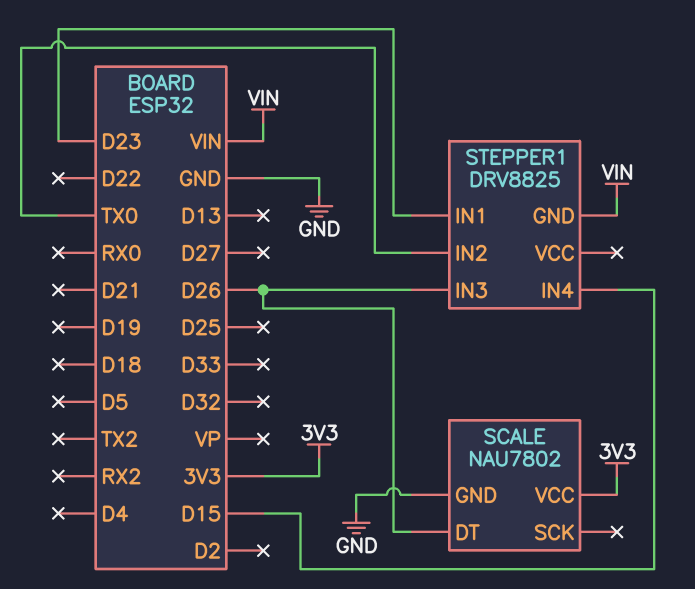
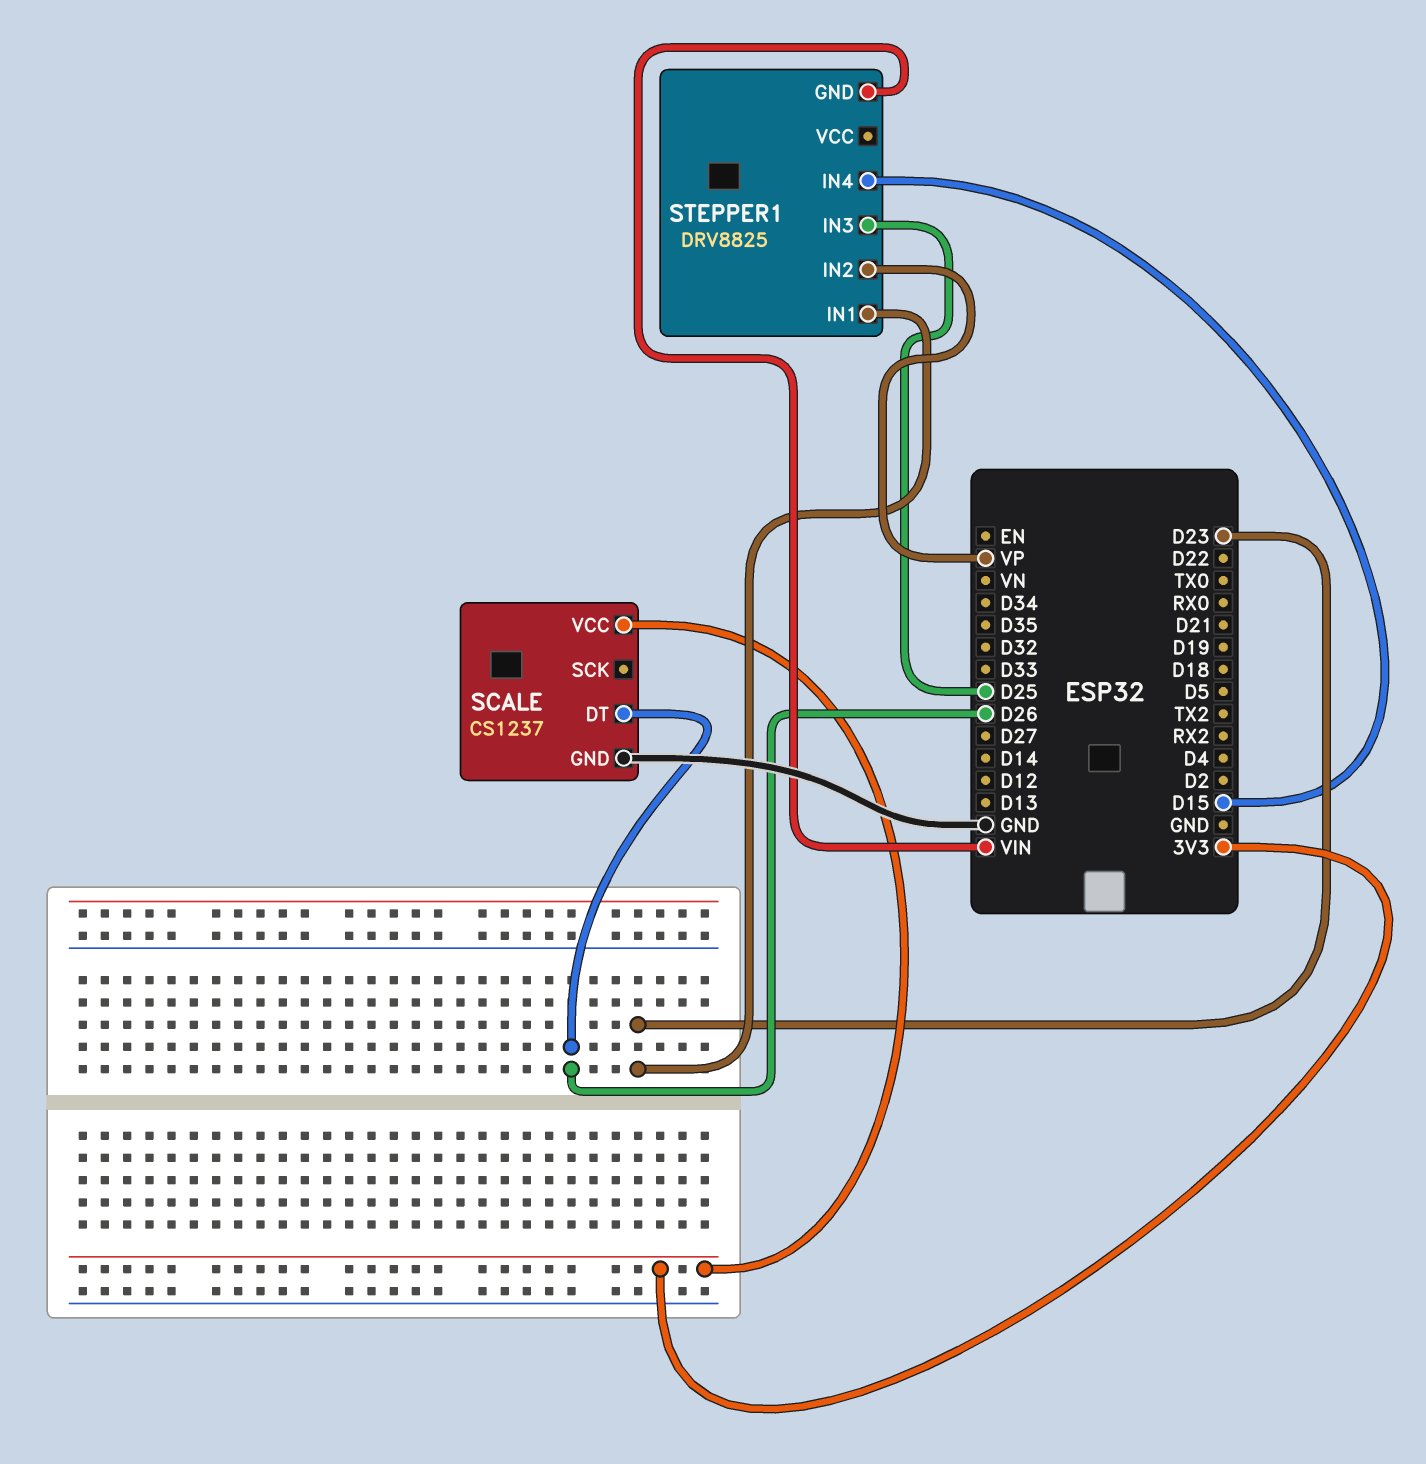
SCALE: NAU7802 -> CS1237
STEPPER1 pin IN2: TX0 -> VP
STEPPER1 pin IN3: D26 -> D25

